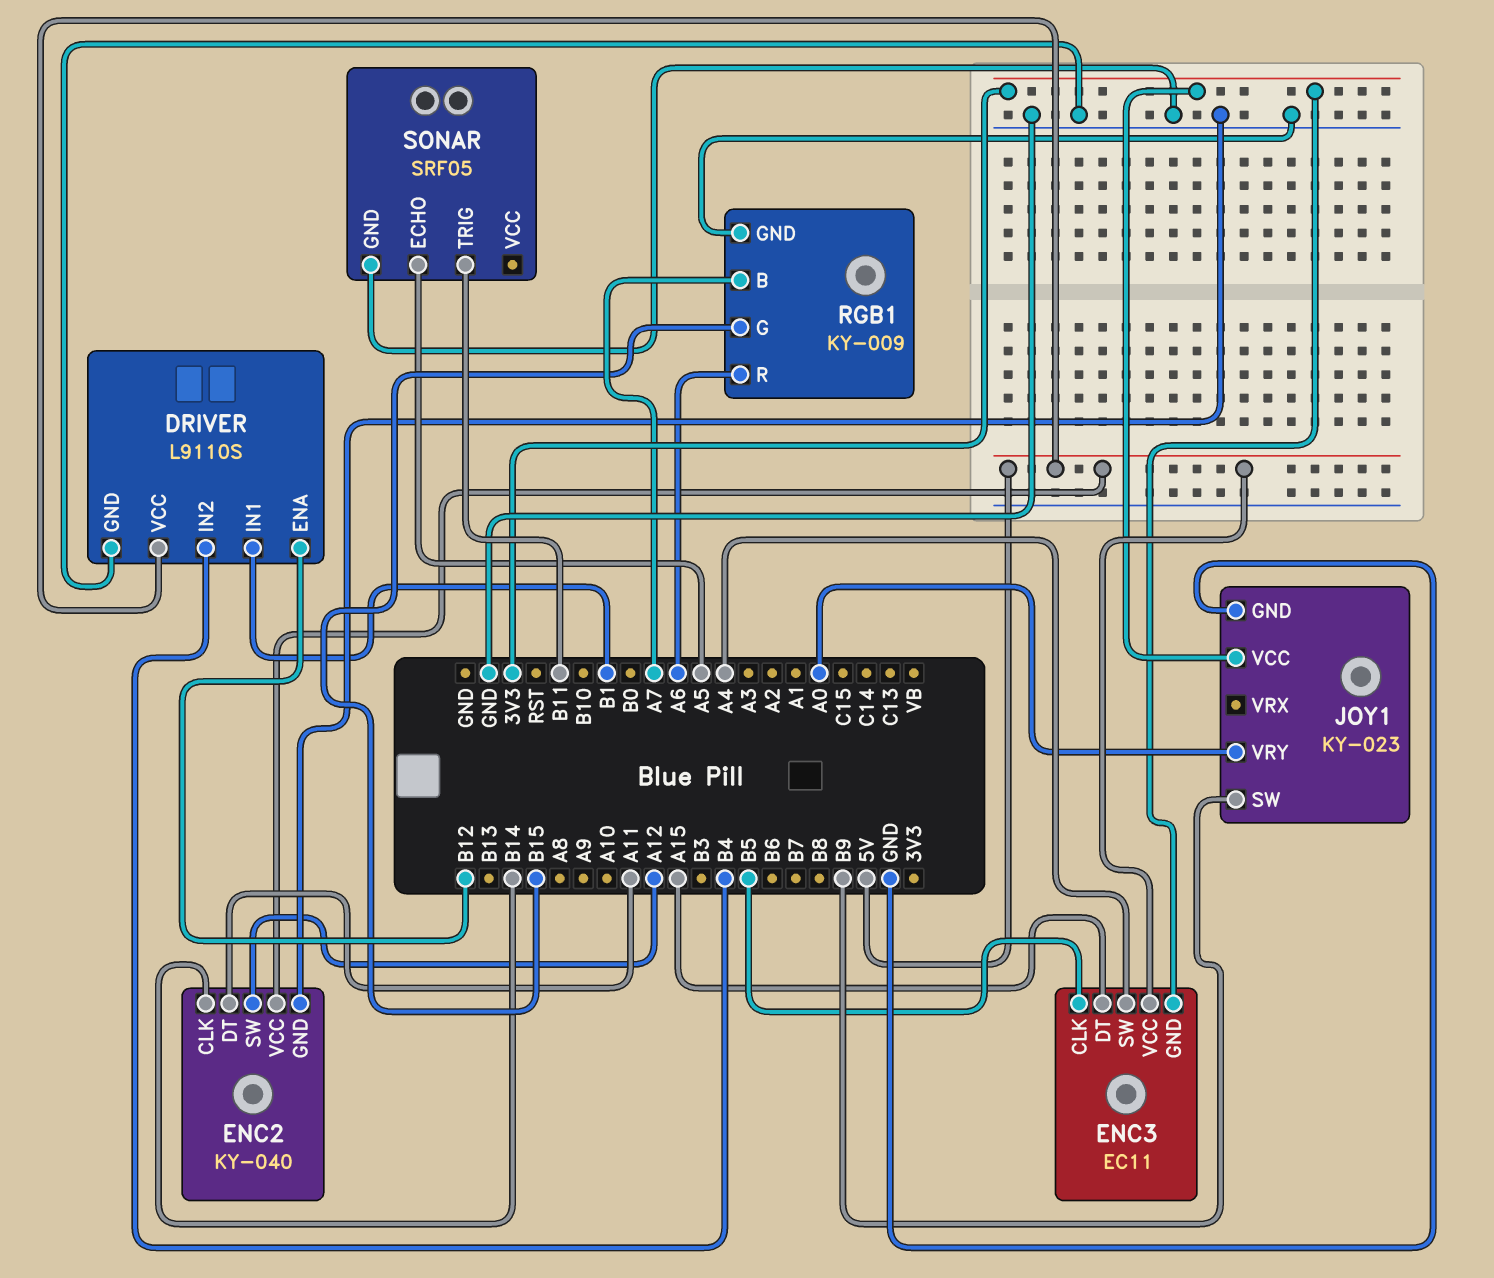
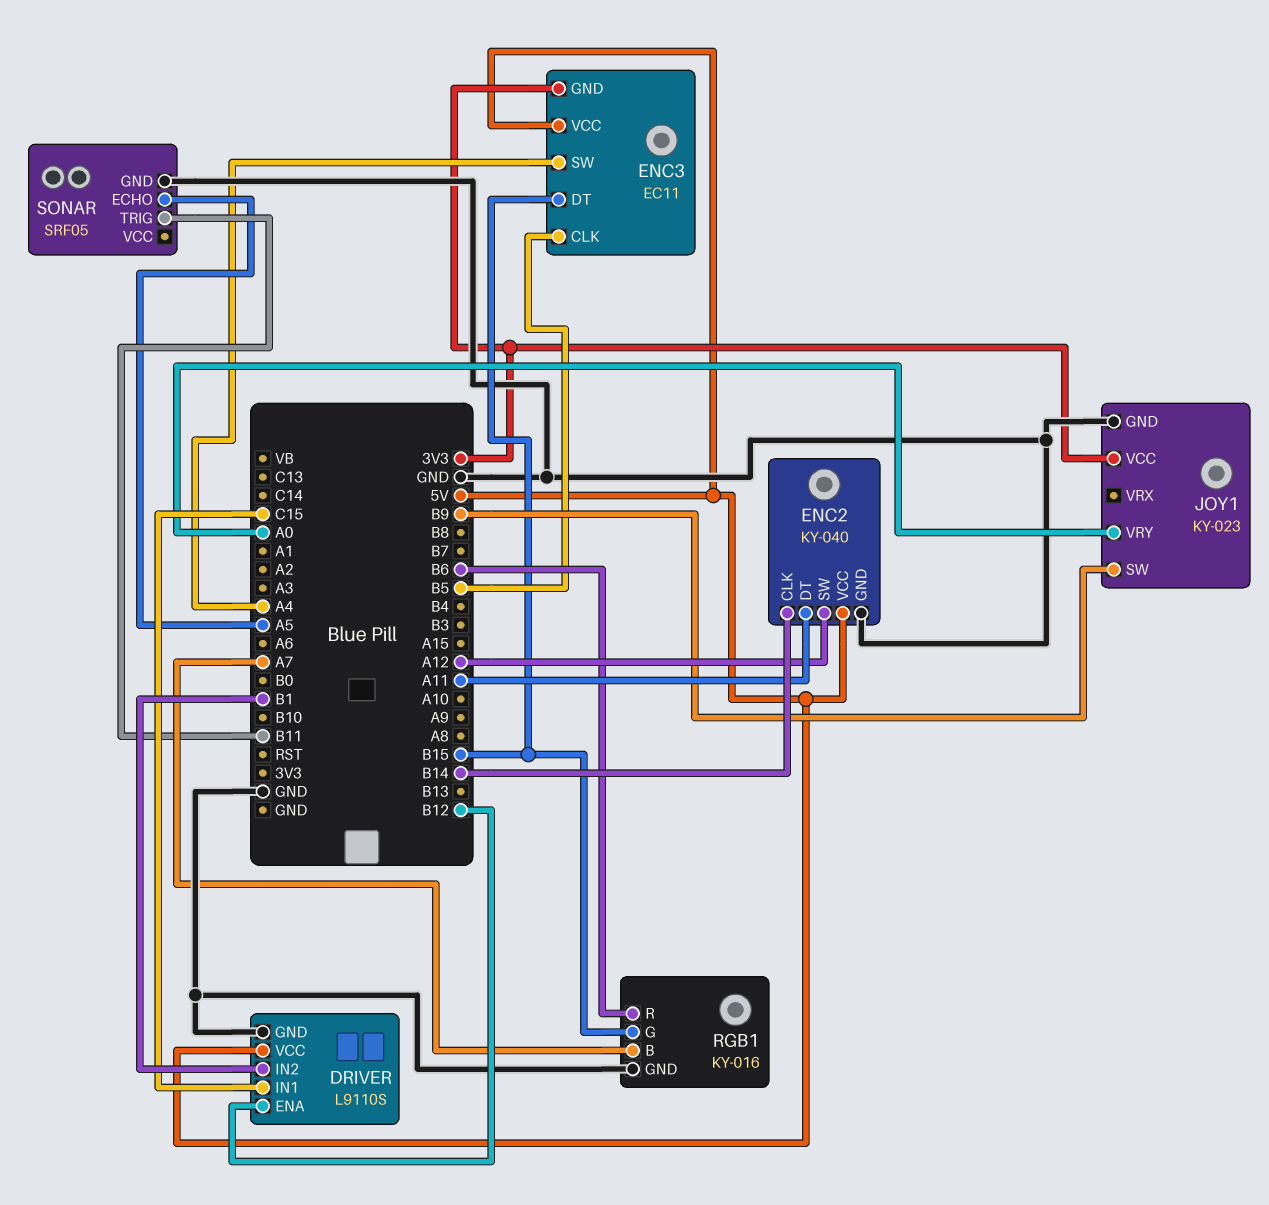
DRIVER pin IN1: B1 -> C15
DRIVER pin IN2: B4 -> B1
ENC3 pin DT: A15 -> B15
RGB1: KY-009 -> KY-016
RGB1 pin R: A6 -> B6

